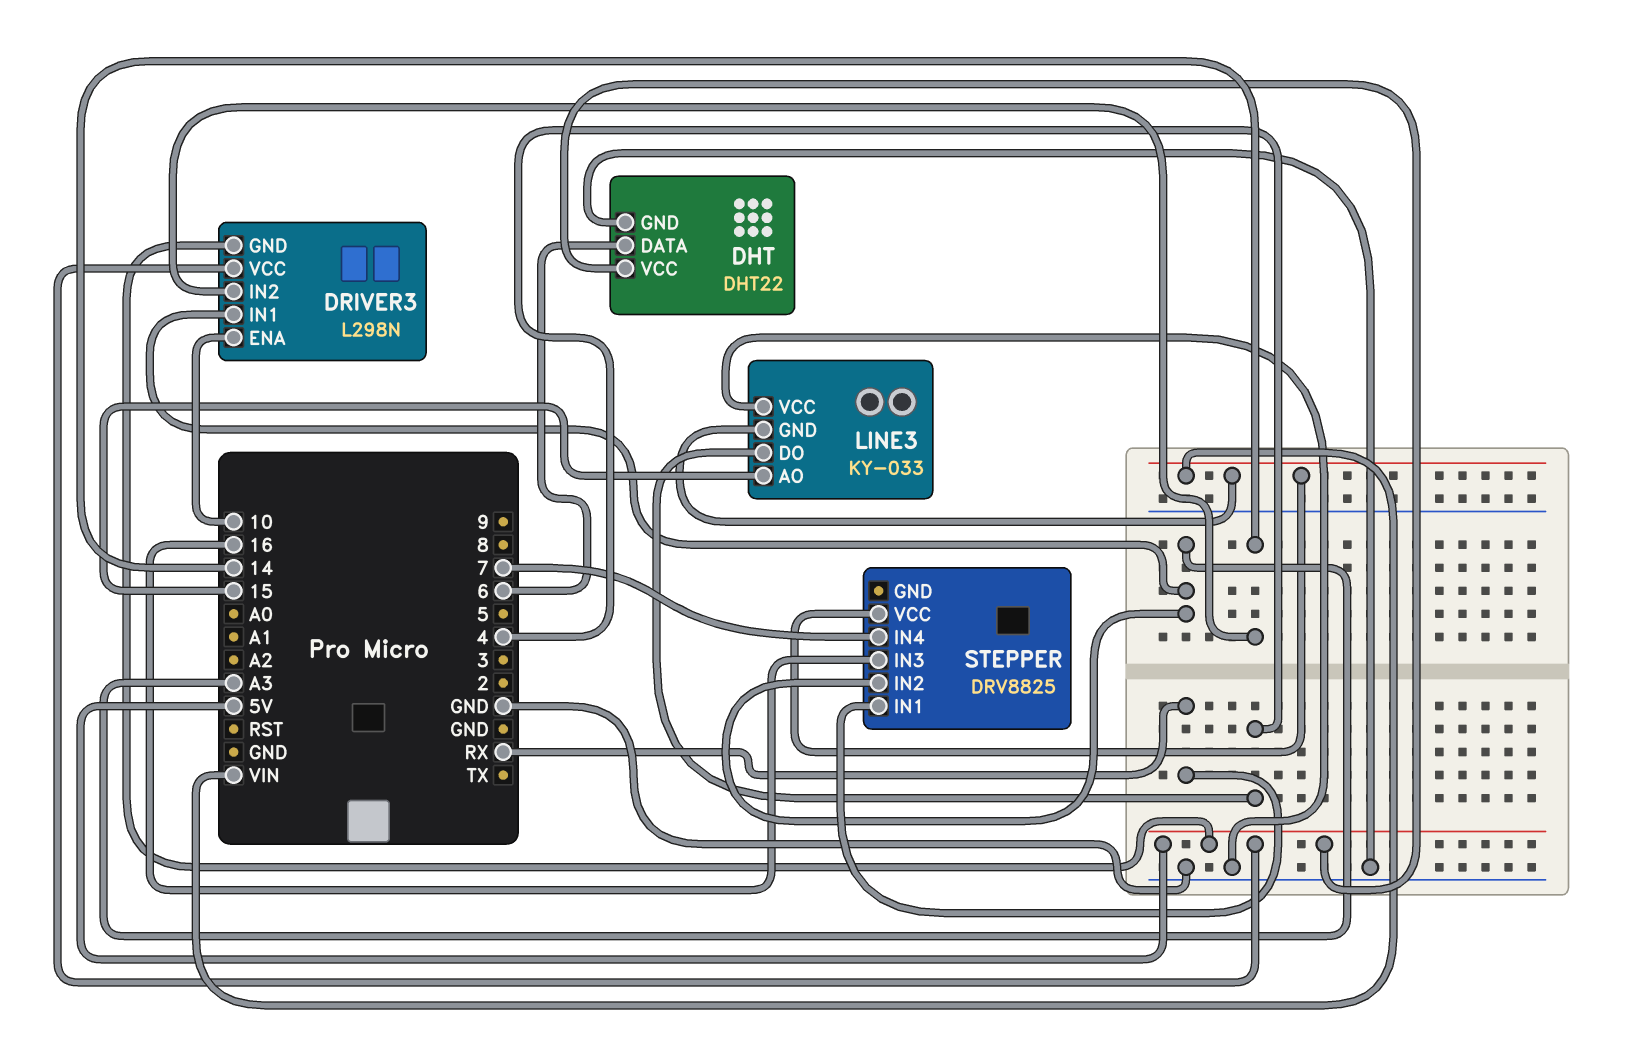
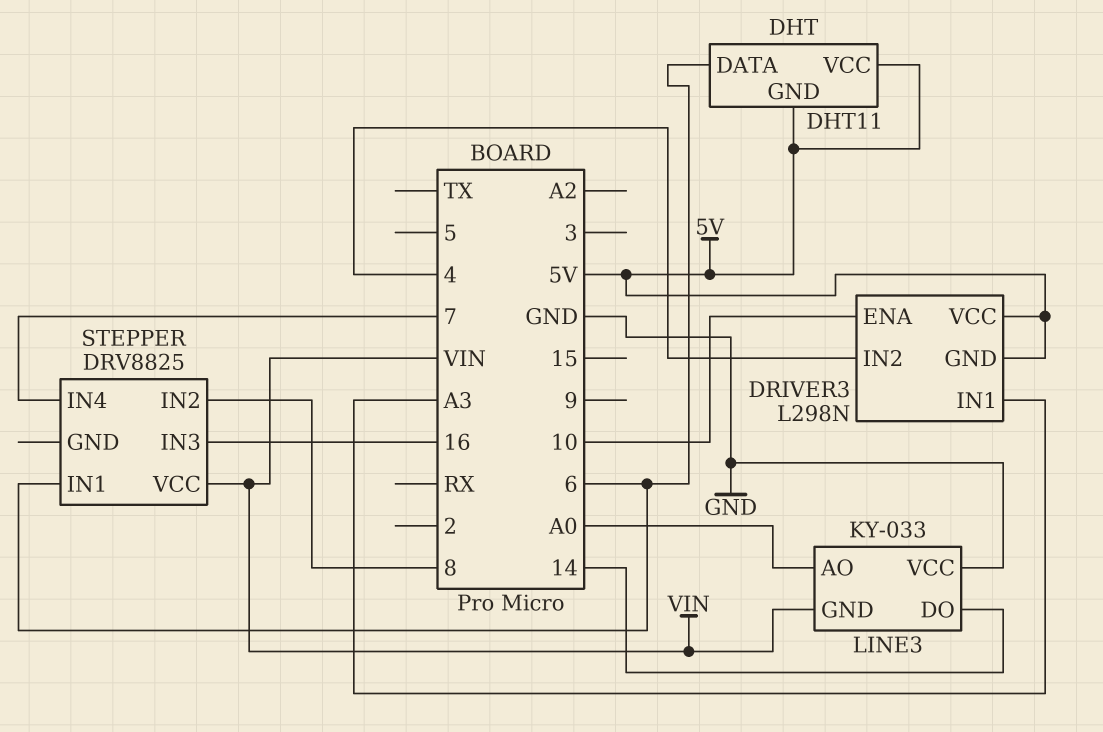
DHT: DHT22 -> DHT11
DHT pin GND: GND -> 5V
DRIVER3 pin IN2: 14 -> 4
LINE3 pin AO: 15 -> A0
LINE3 pin DO: 4 -> 14
STEPPER pin IN1: RX -> 6
STEPPER pin IN2: A3 -> 8

